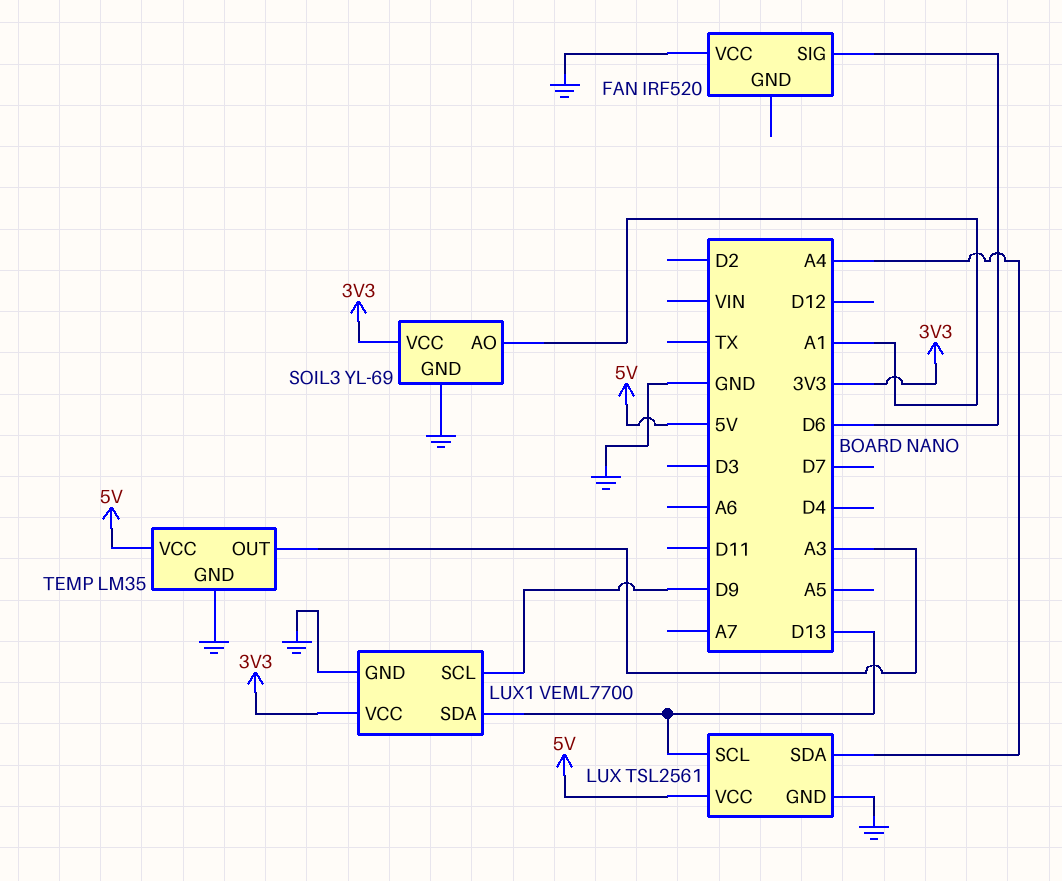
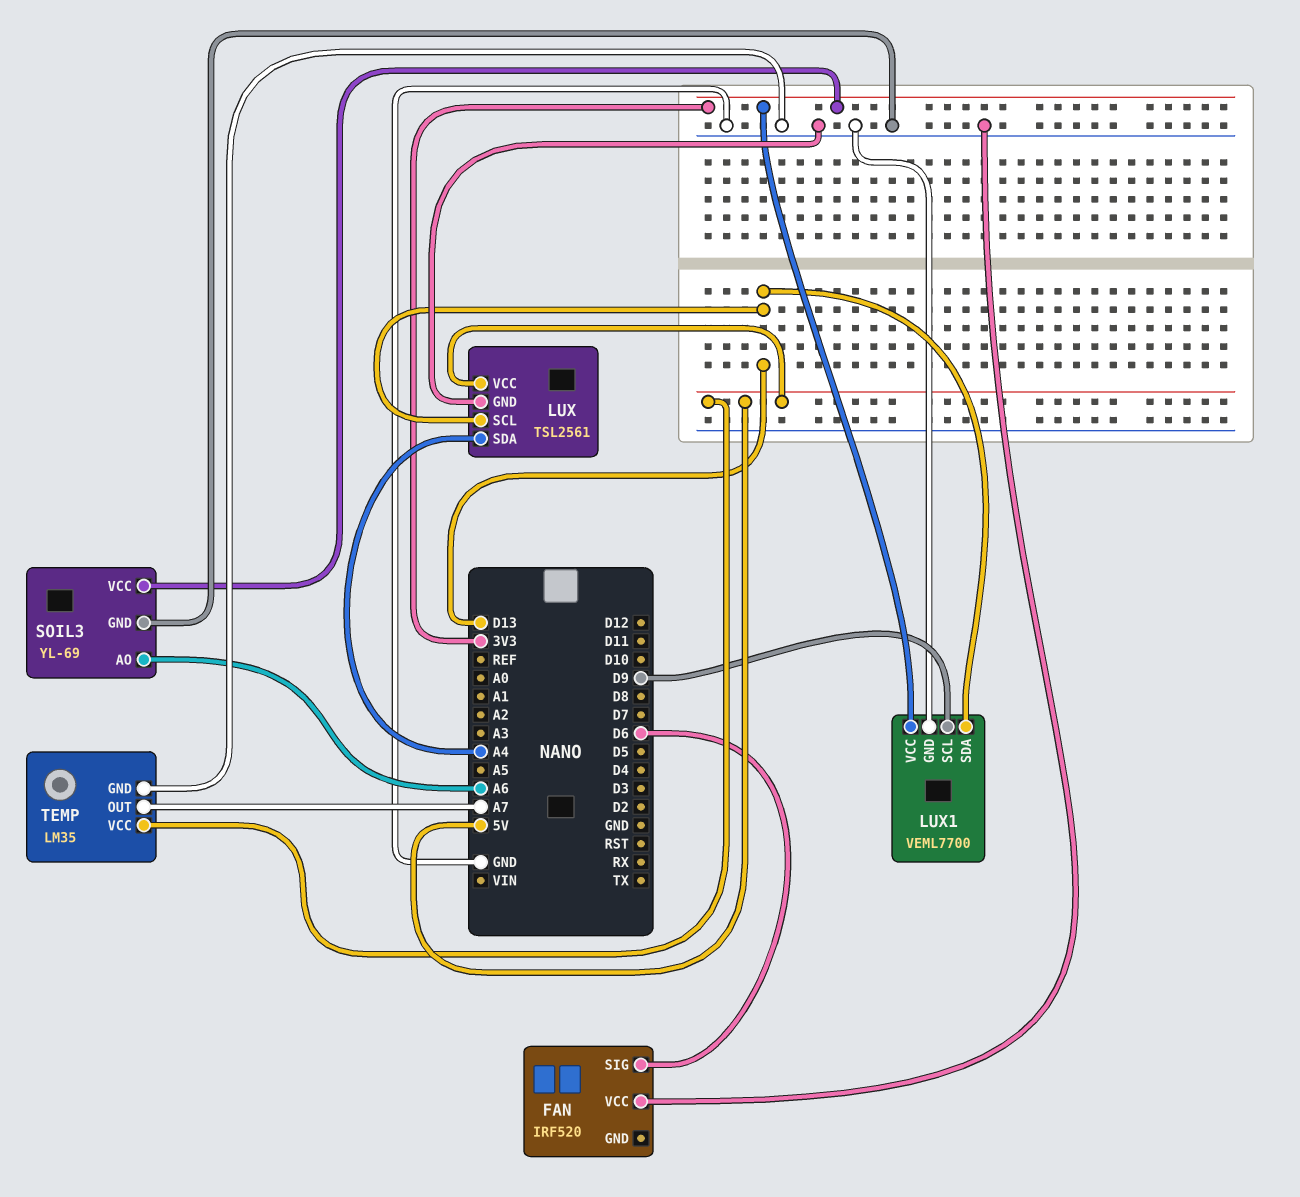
SOIL3 pin AO: A1 -> A6
TEMP pin OUT: A3 -> A7

